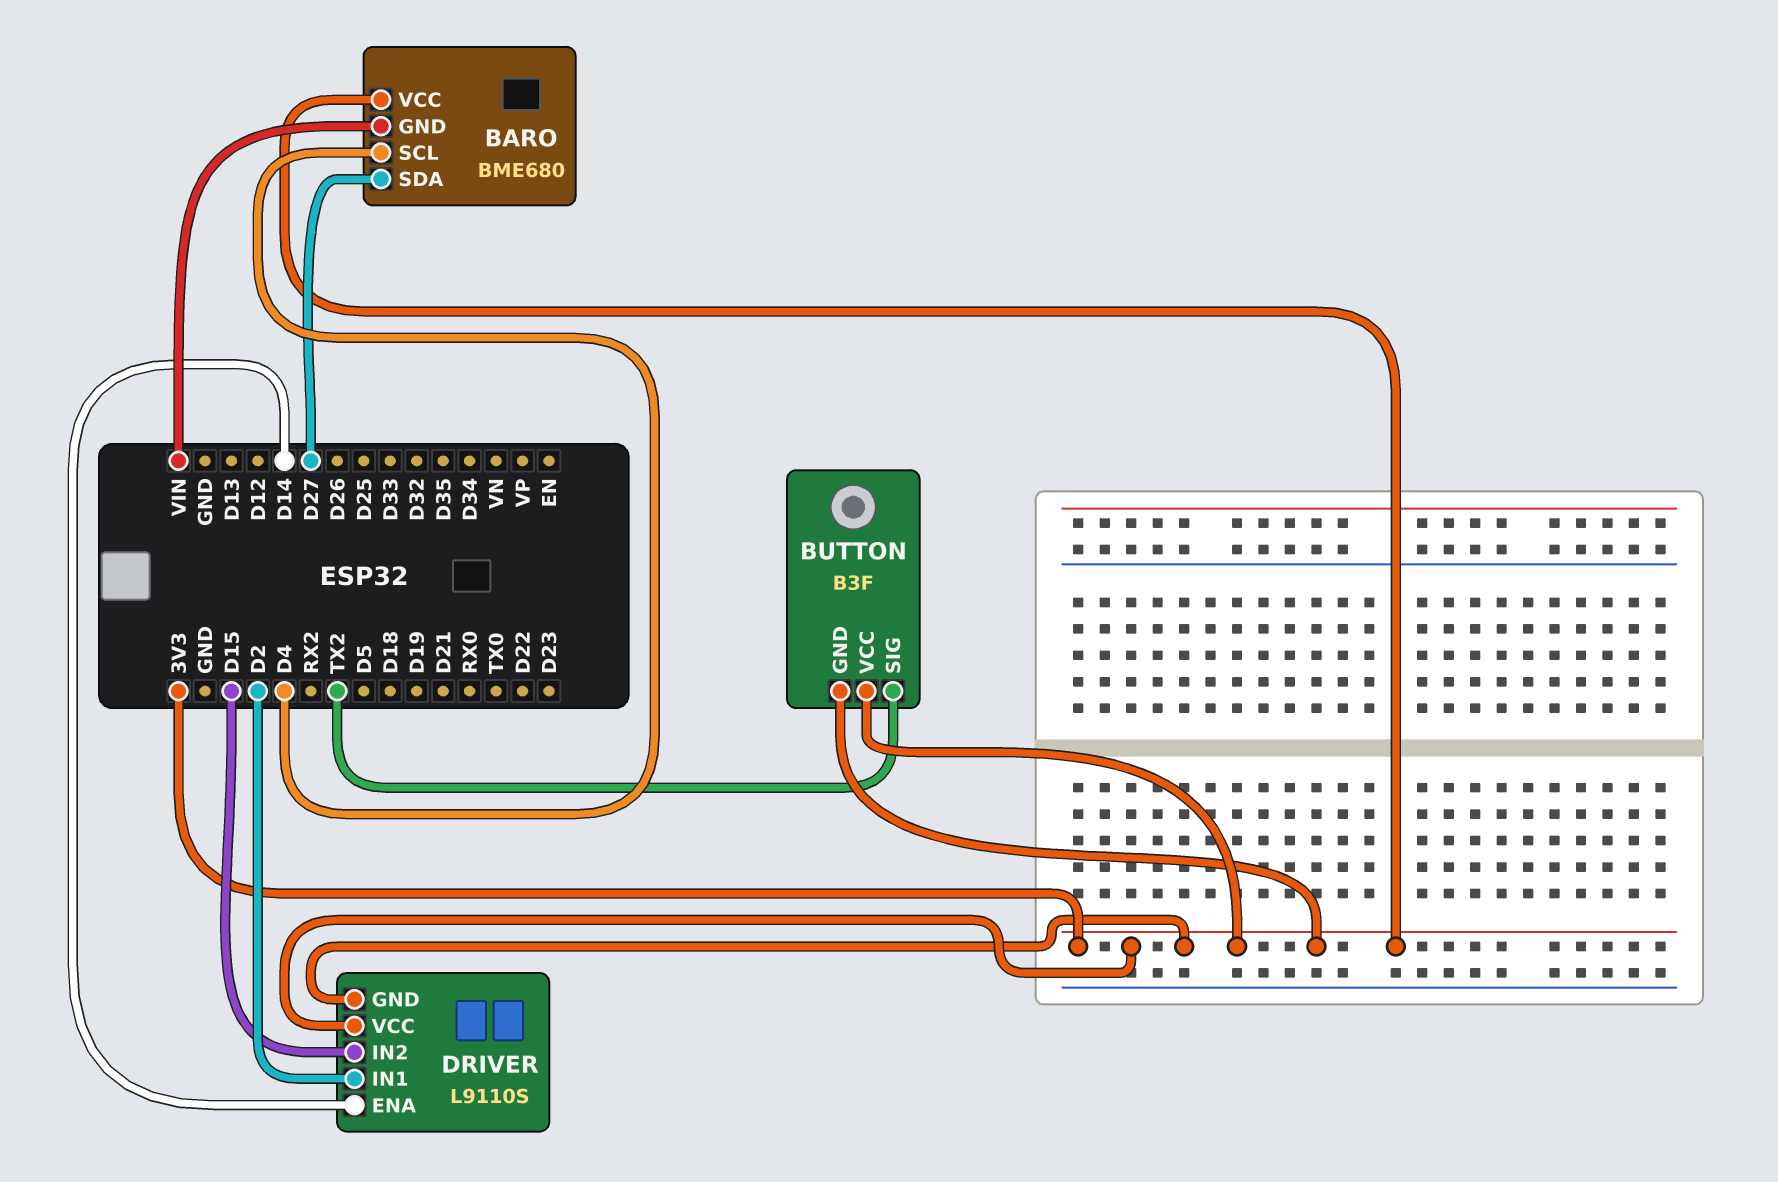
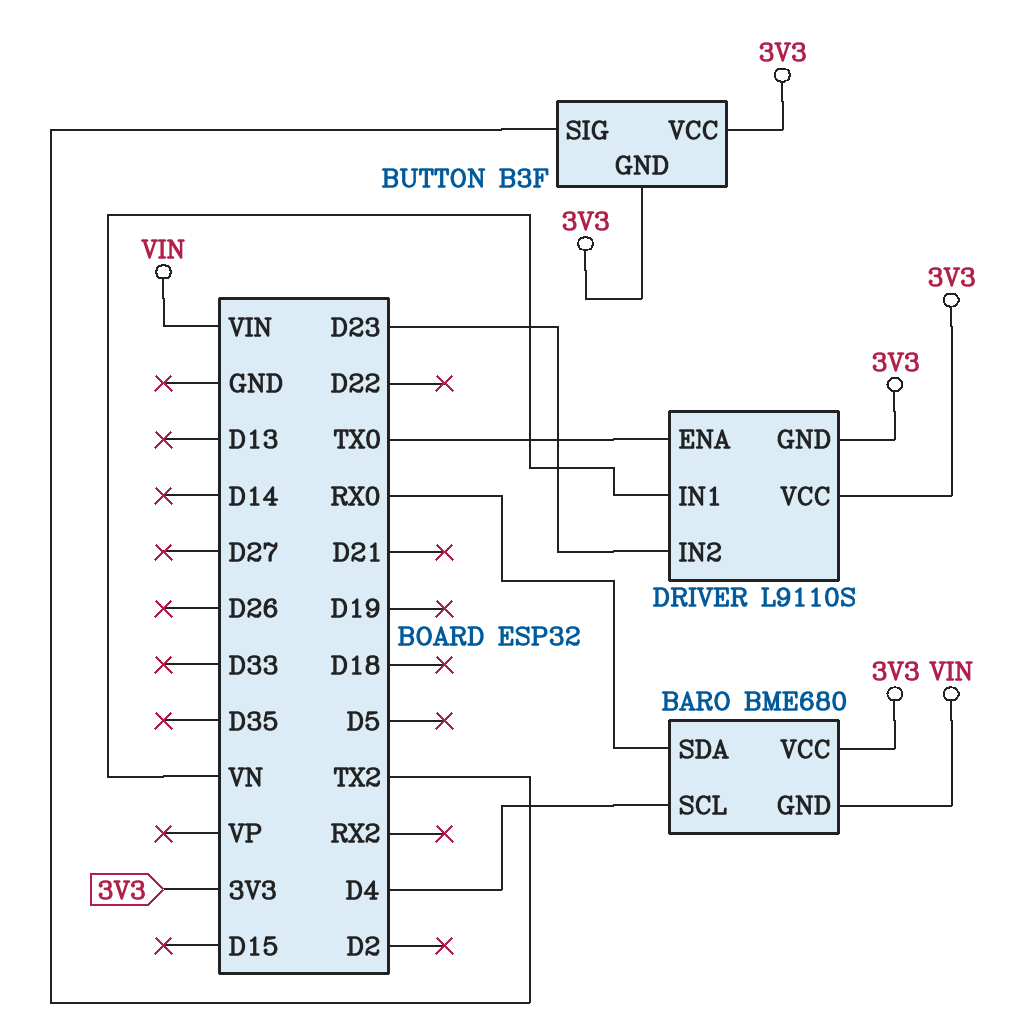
BARO pin SDA: D27 -> RX0
DRIVER pin ENA: D14 -> TX0
DRIVER pin IN1: D2 -> VN
DRIVER pin IN2: D15 -> D23

